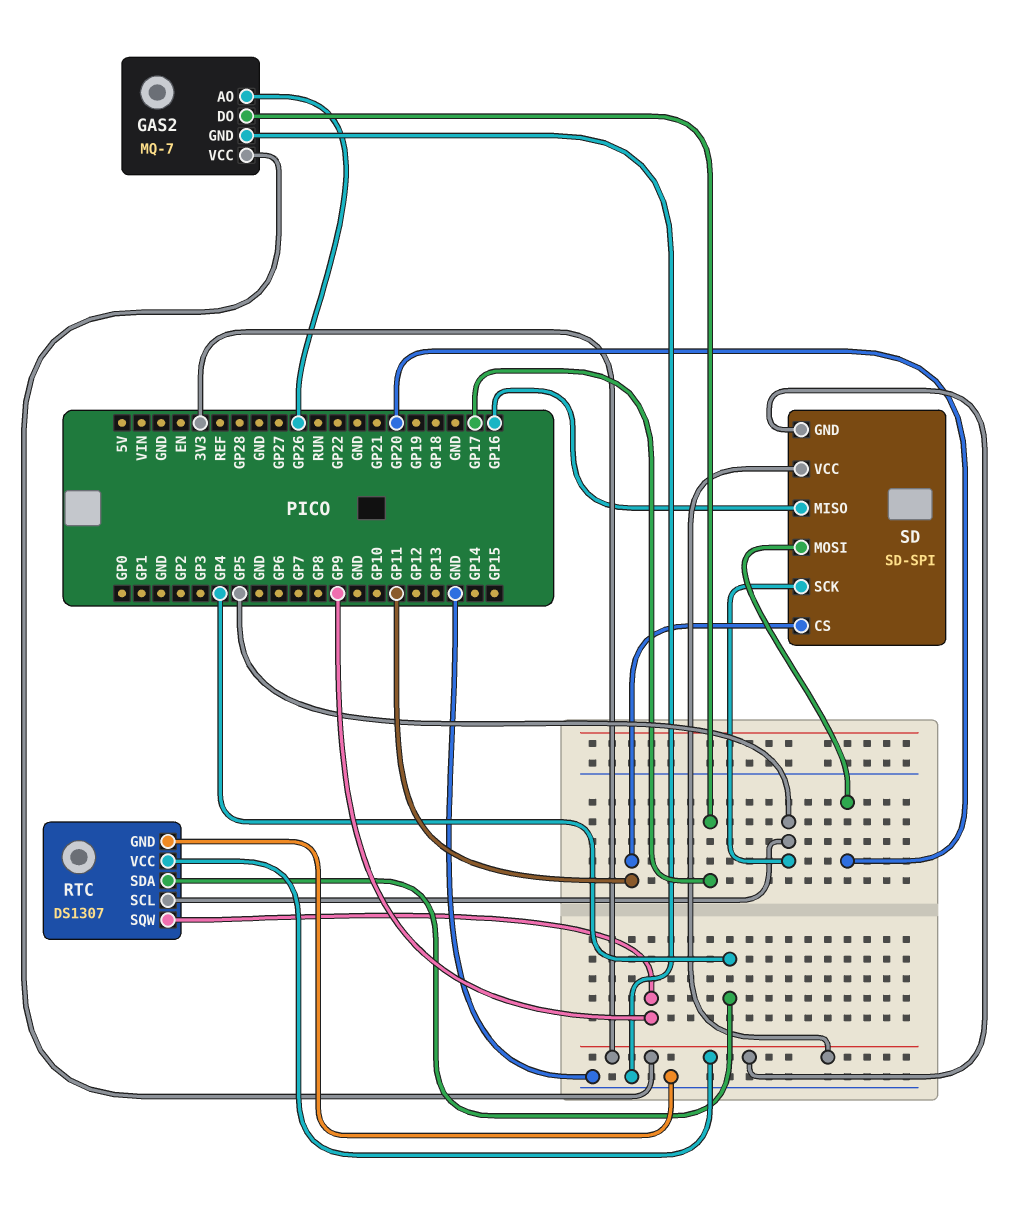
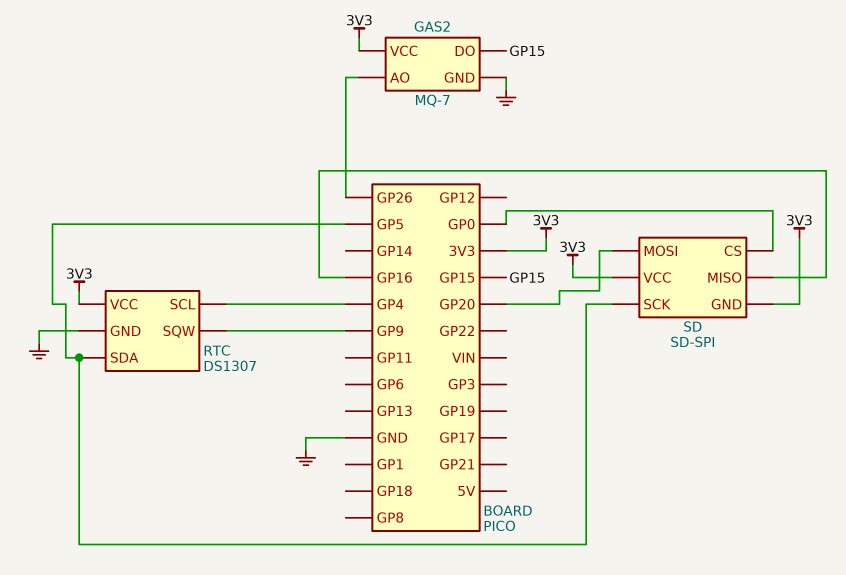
GAS2 pin DO: GP17 -> GP15
RTC pin SCL: GP5 -> GP4
RTC pin SDA: GP4 -> GP5
SD pin CS: GP11 -> GP0

